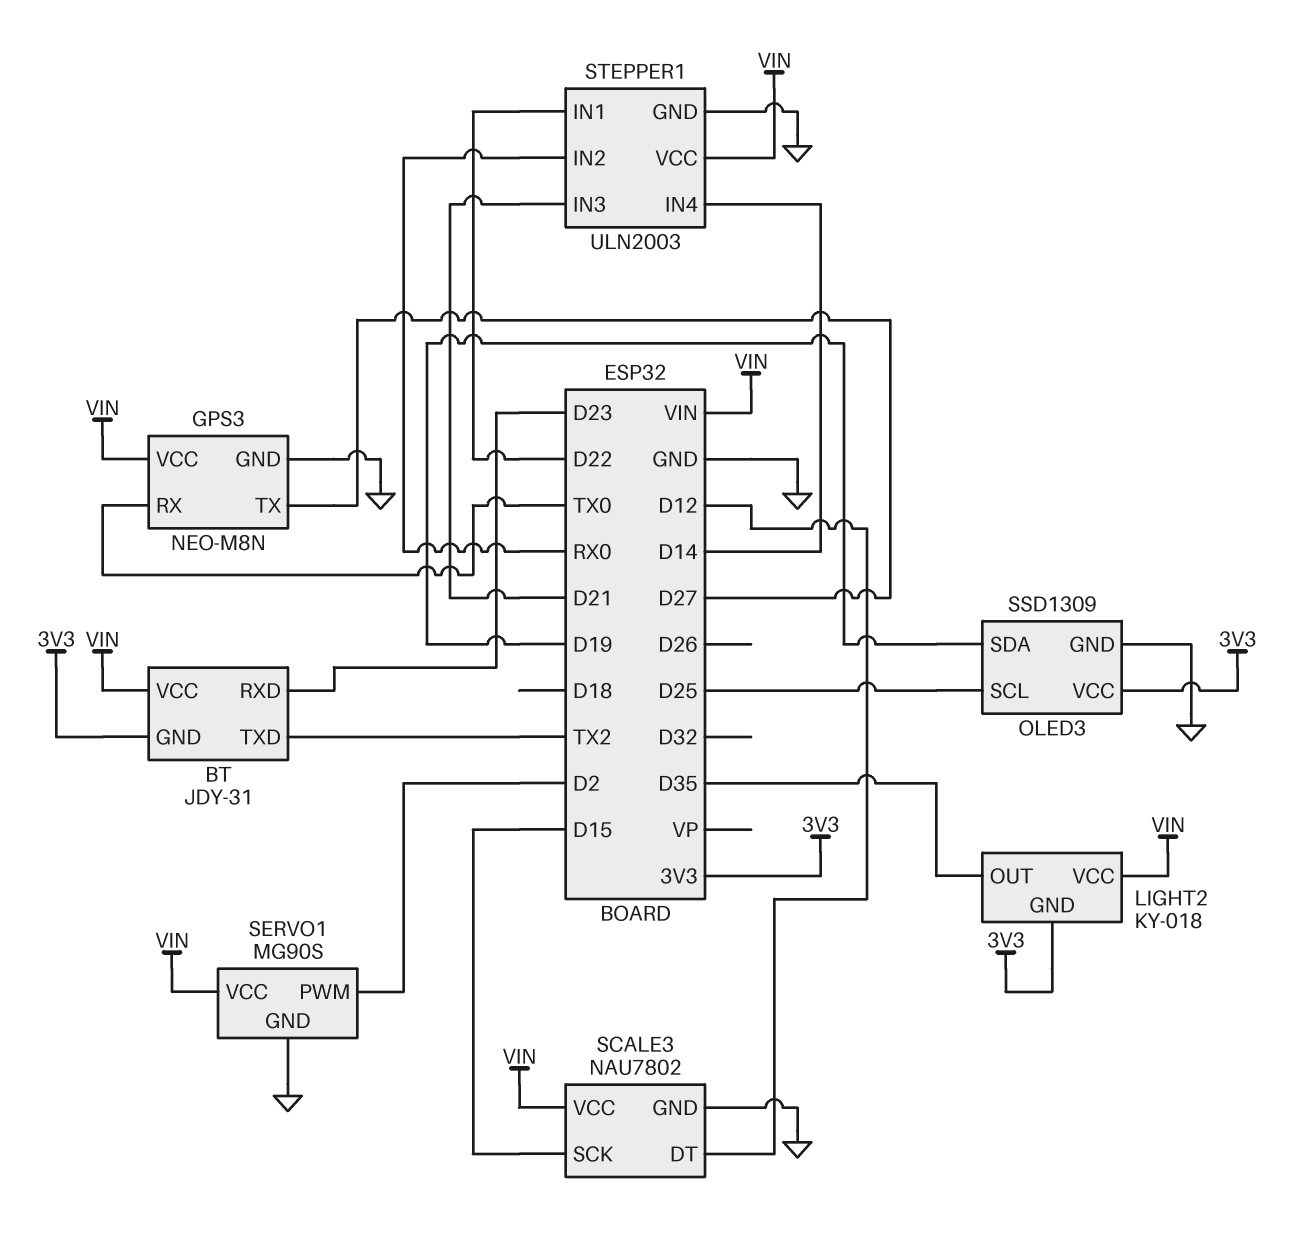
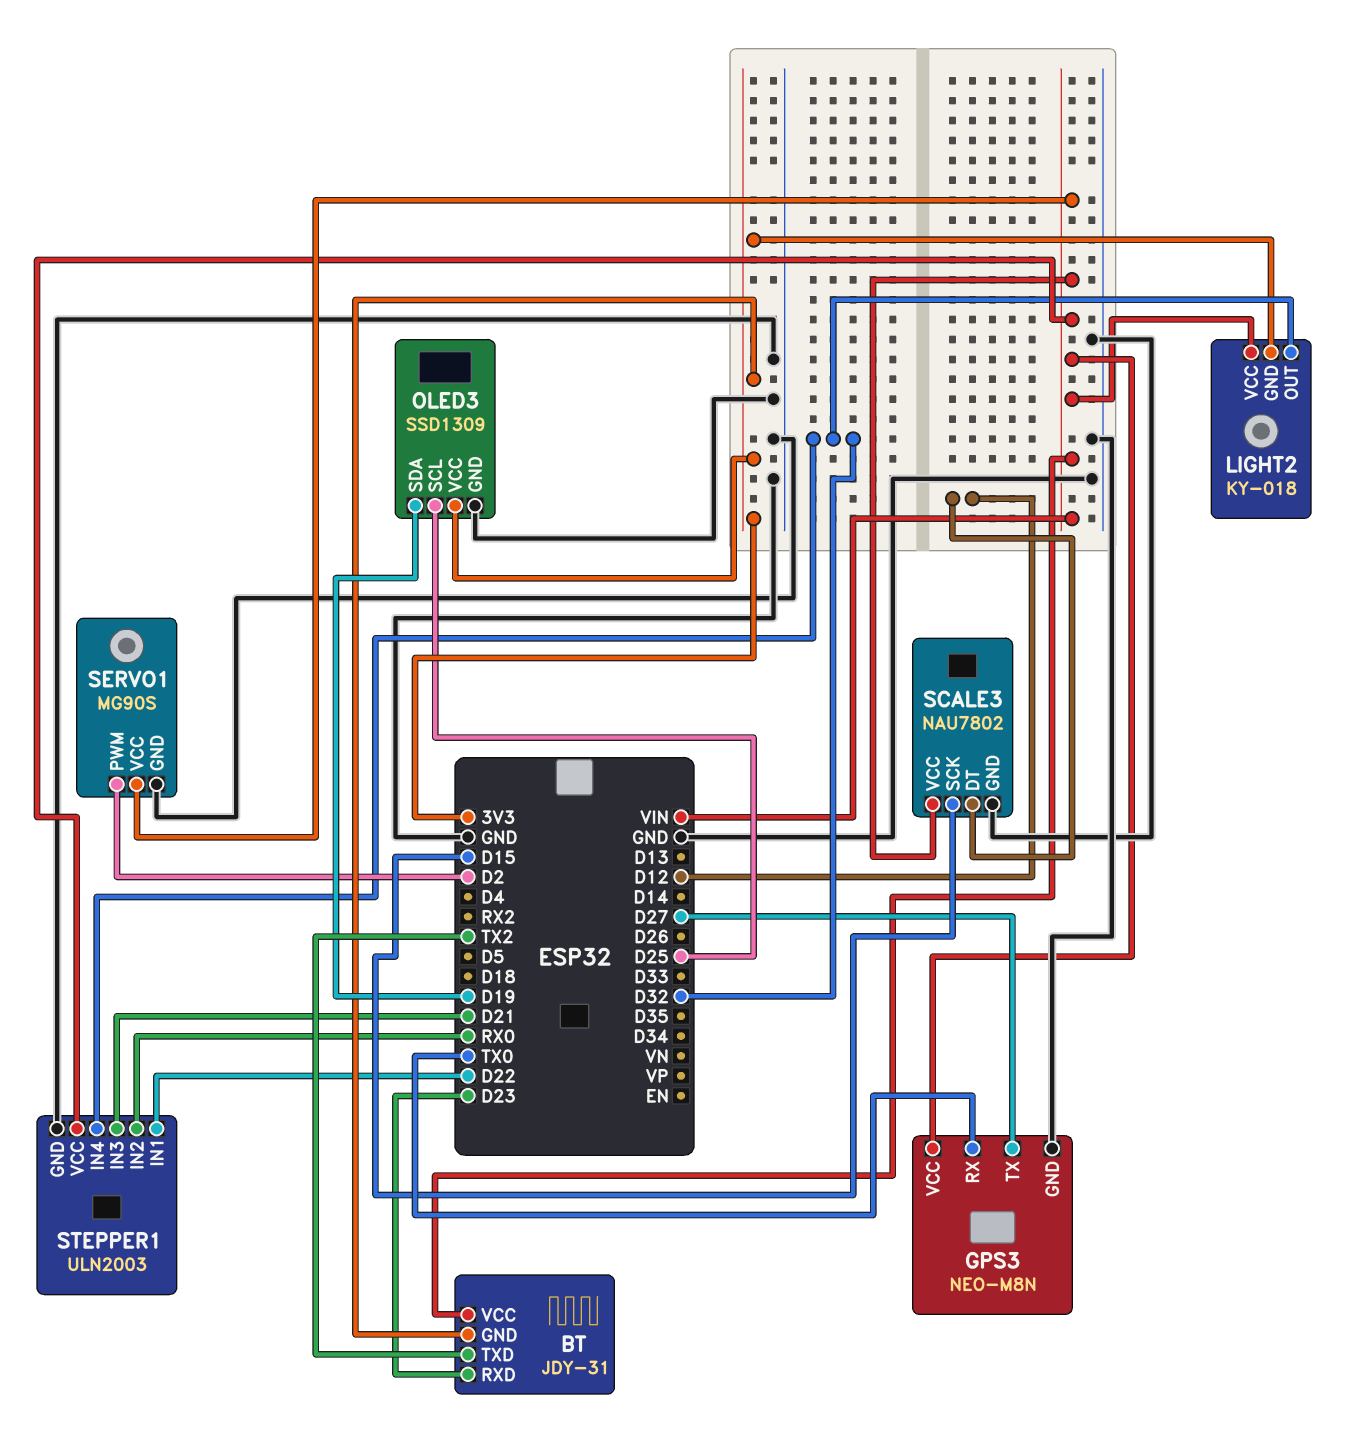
LIGHT2 pin OUT: D35 -> D32
STEPPER1 pin IN4: D14 -> D32

